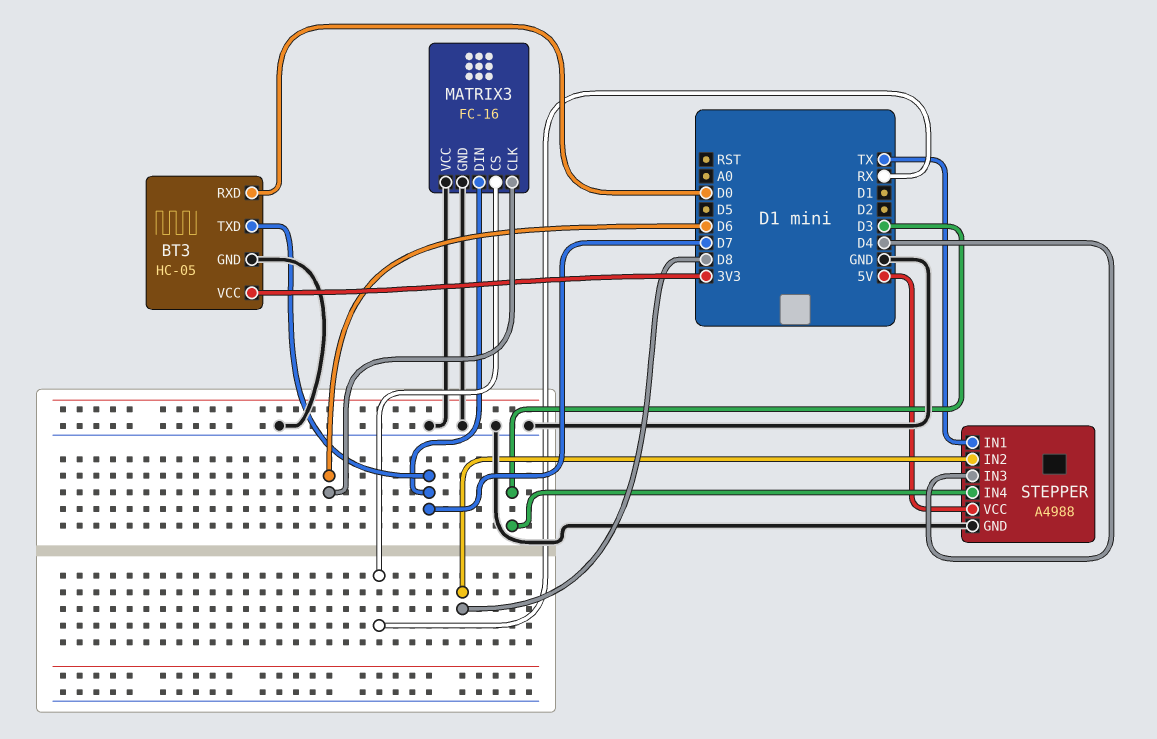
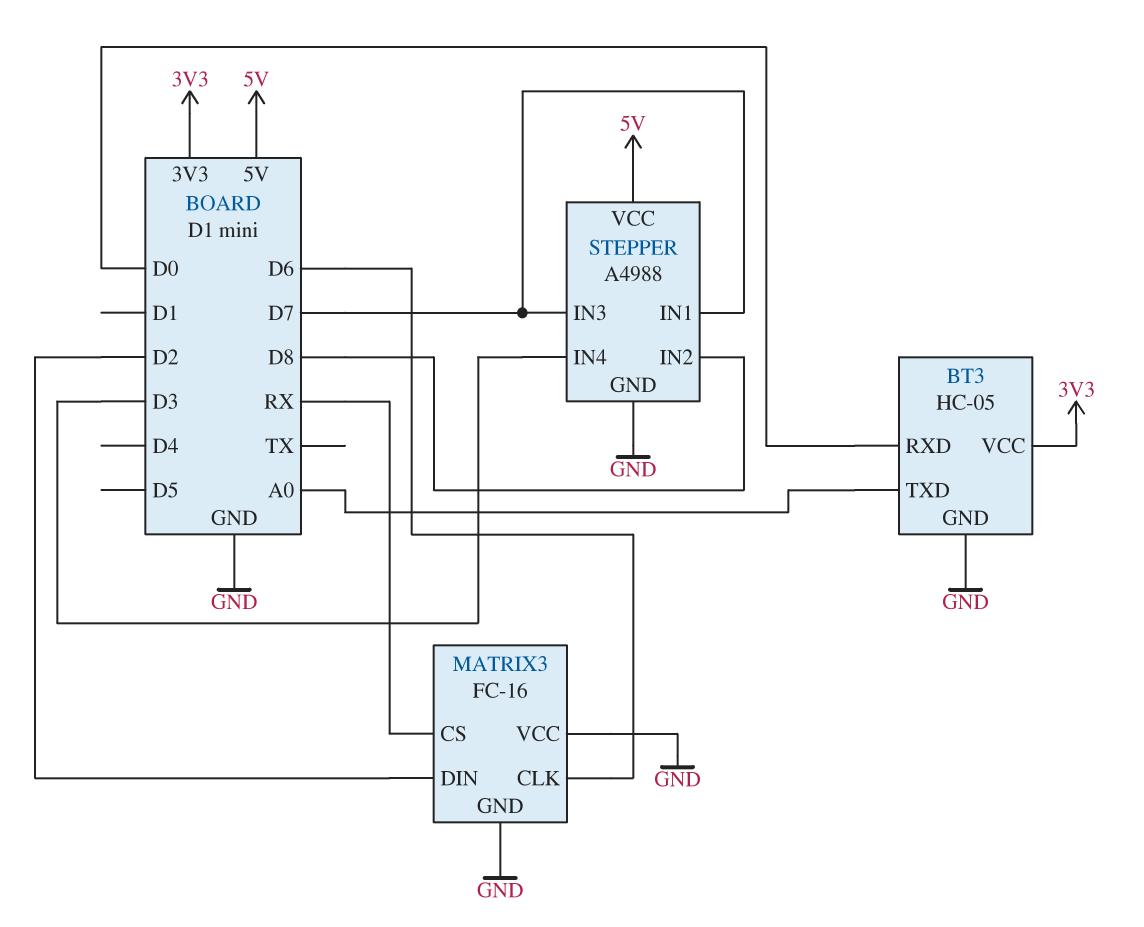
BT3 pin TXD: D7 -> A0
MATRIX3 pin DIN: D7 -> D2
STEPPER pin IN1: TX -> D7
STEPPER pin IN3: D4 -> D7

